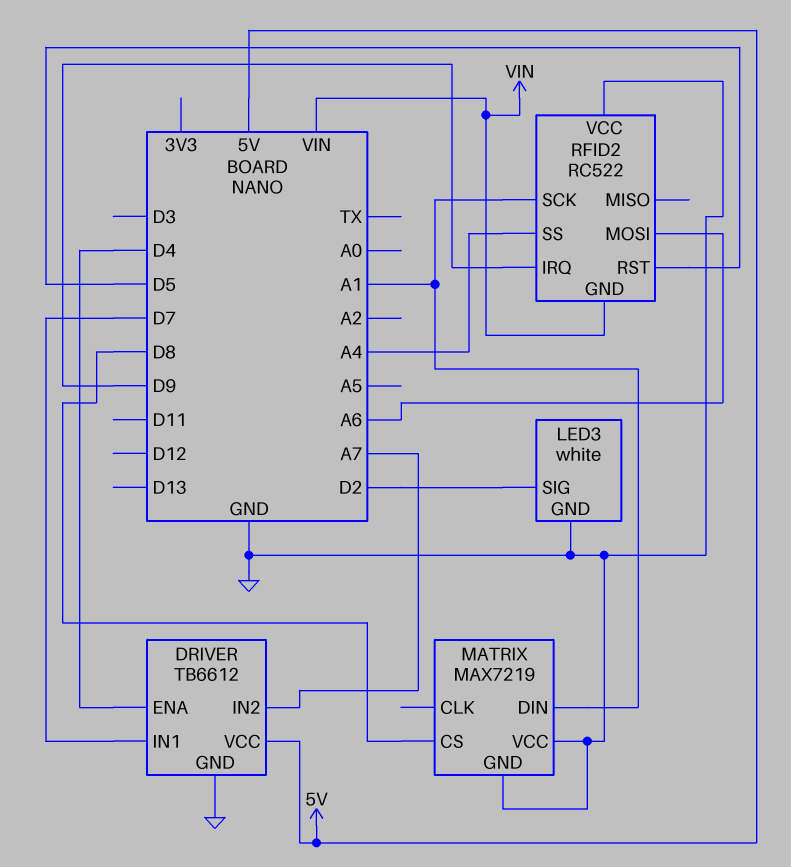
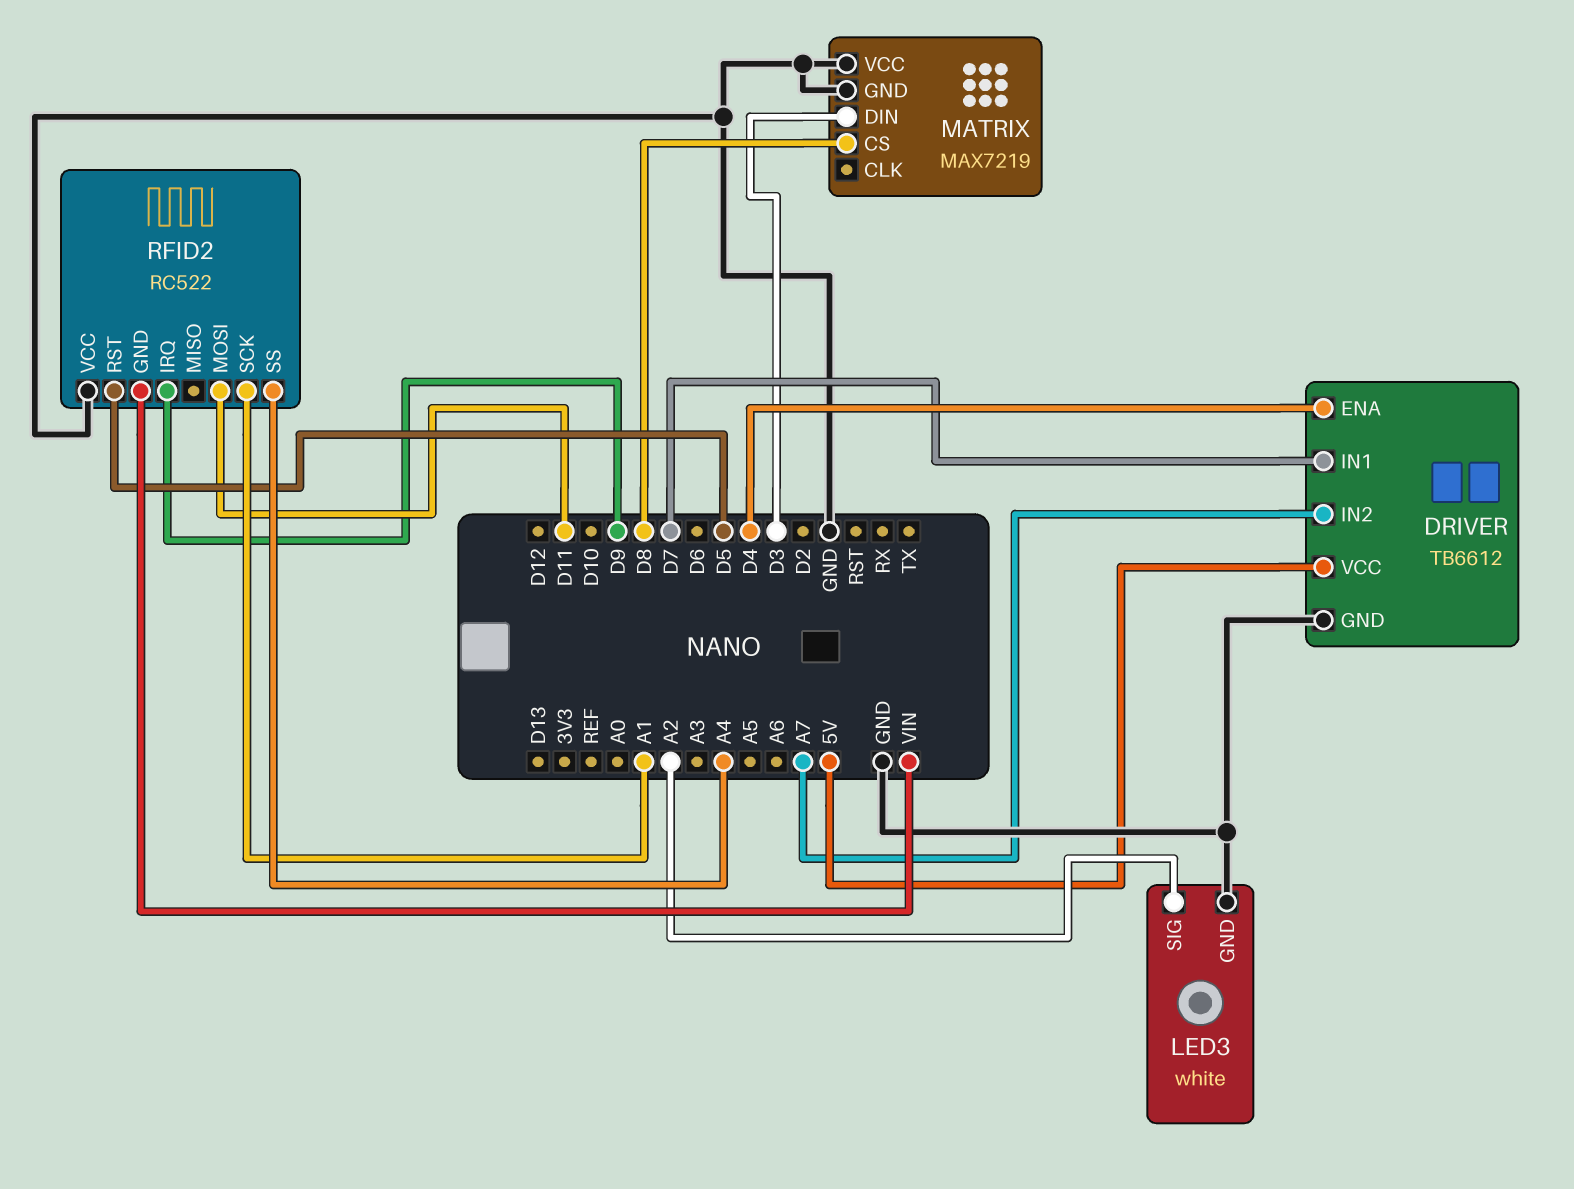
LED3 pin SIG: D2 -> A2
MATRIX pin DIN: A1 -> D3
RFID2 pin MOSI: A6 -> D11

